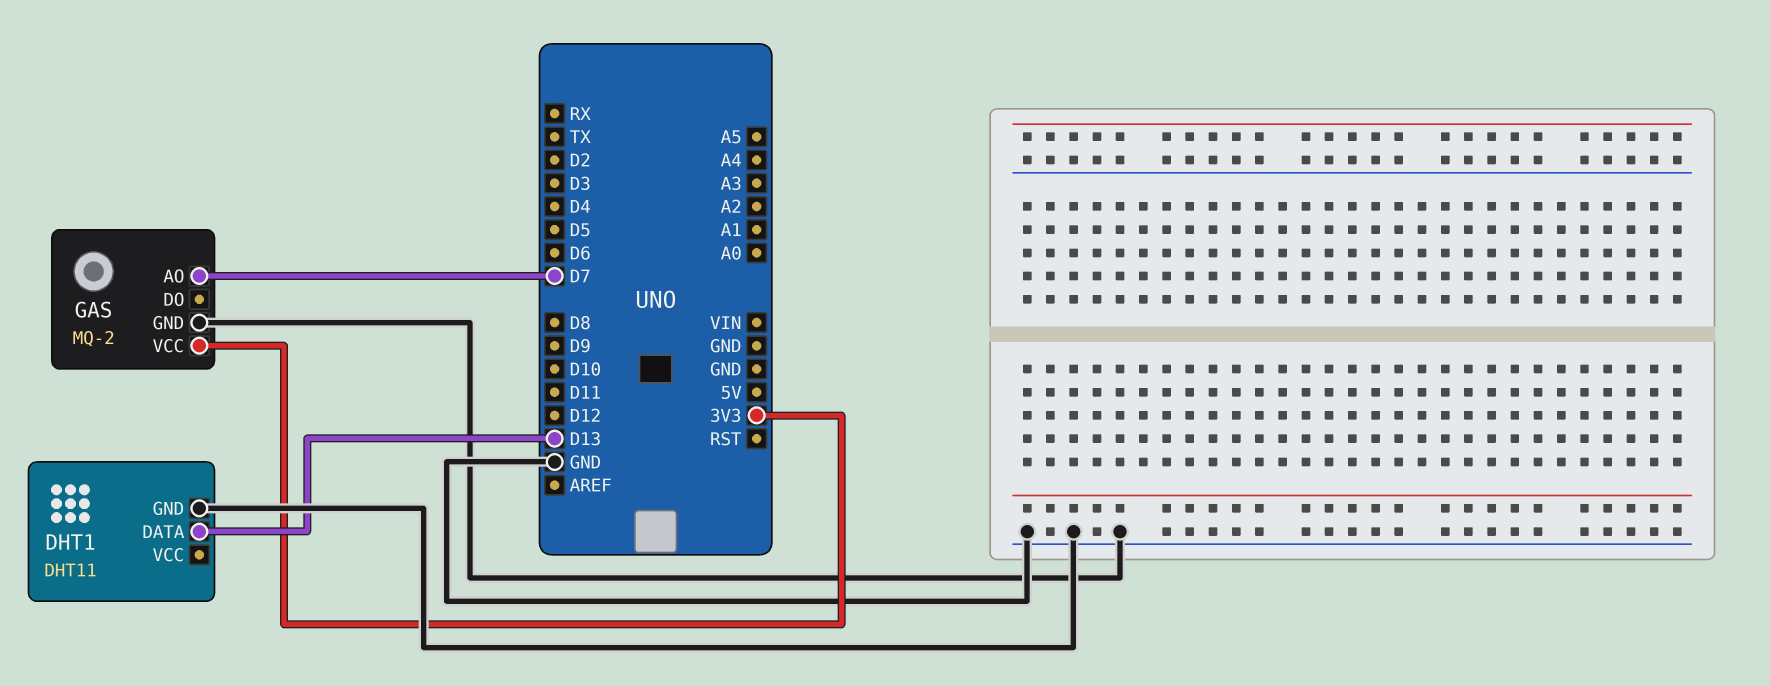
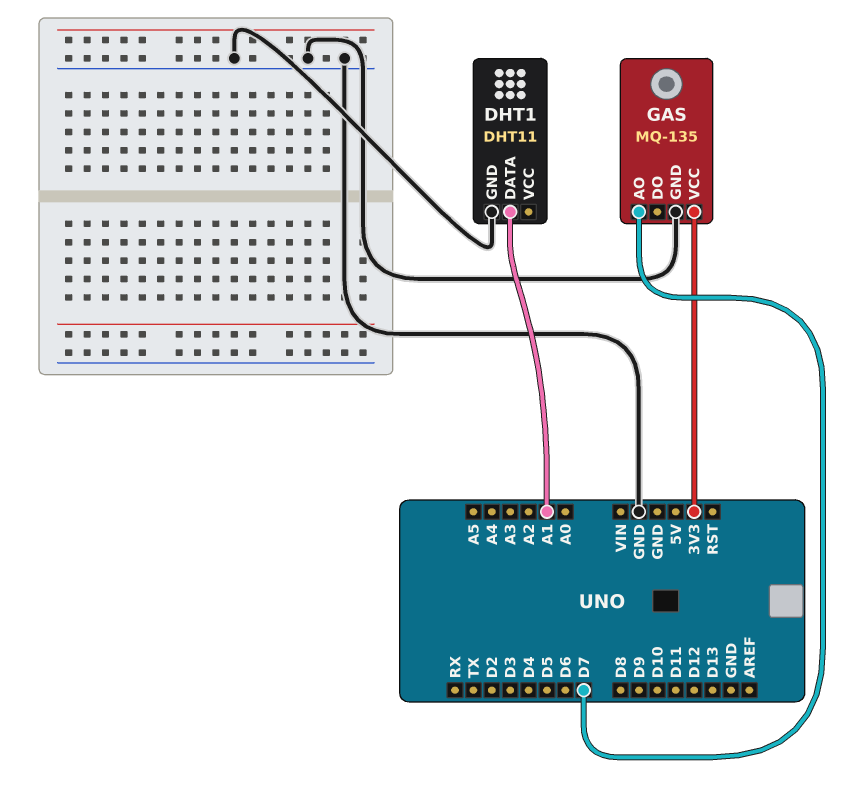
DHT1 pin DATA: D13 -> A1
GAS: MQ-2 -> MQ-135

